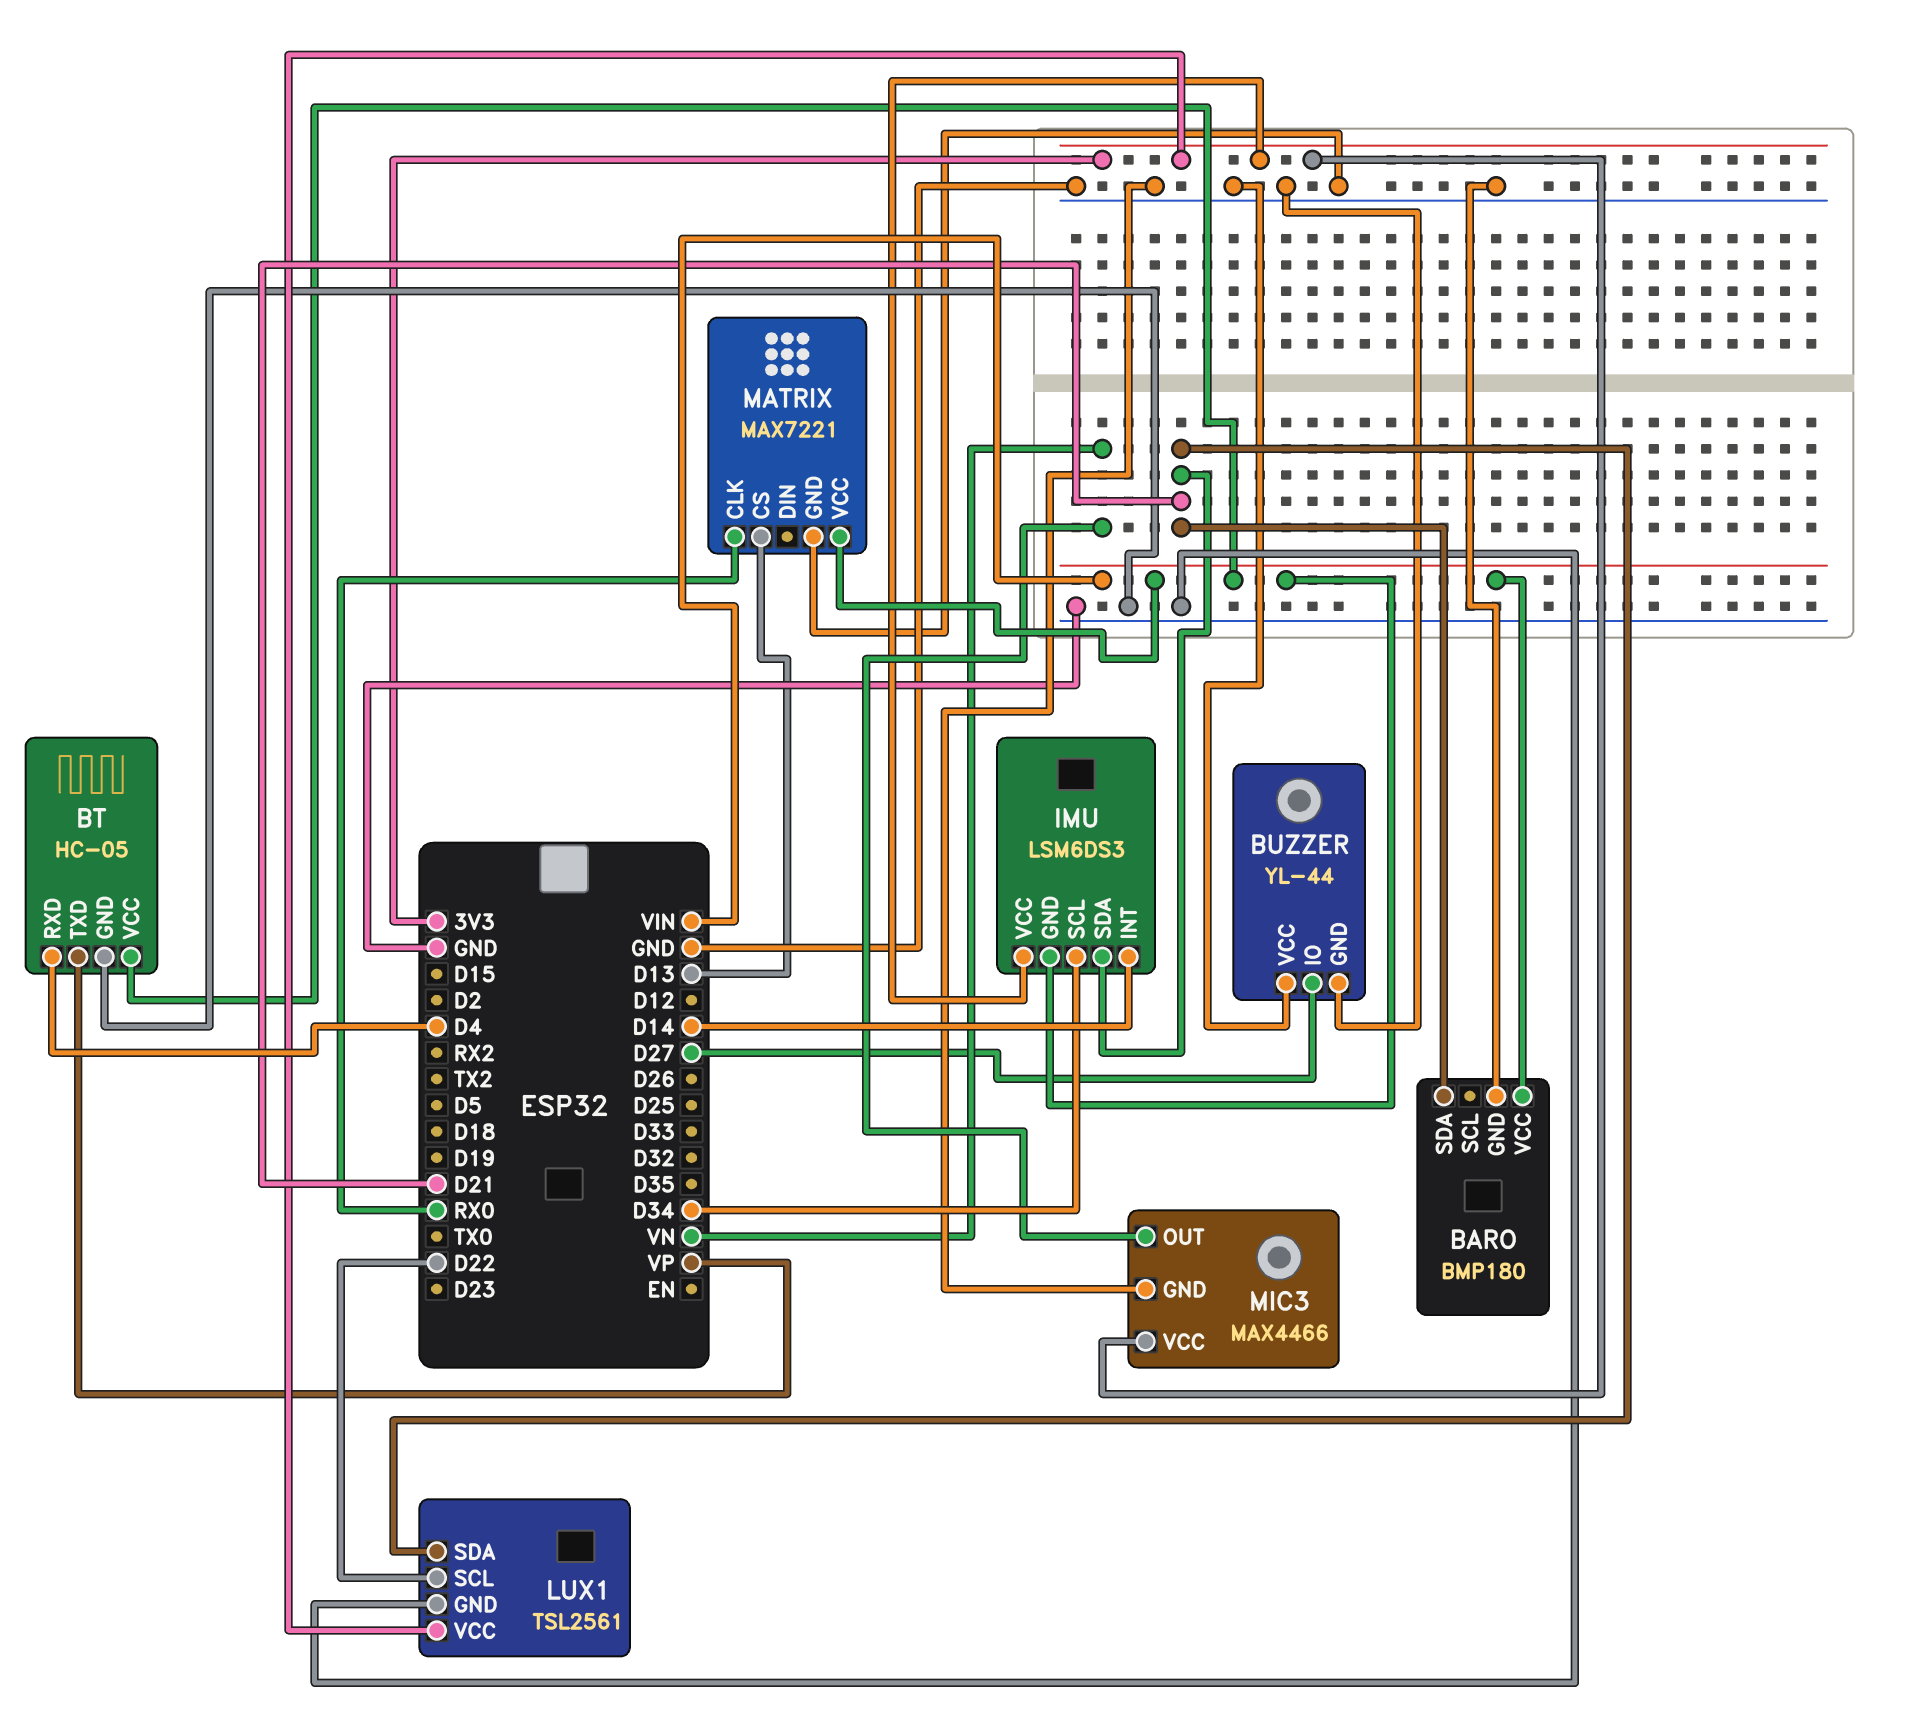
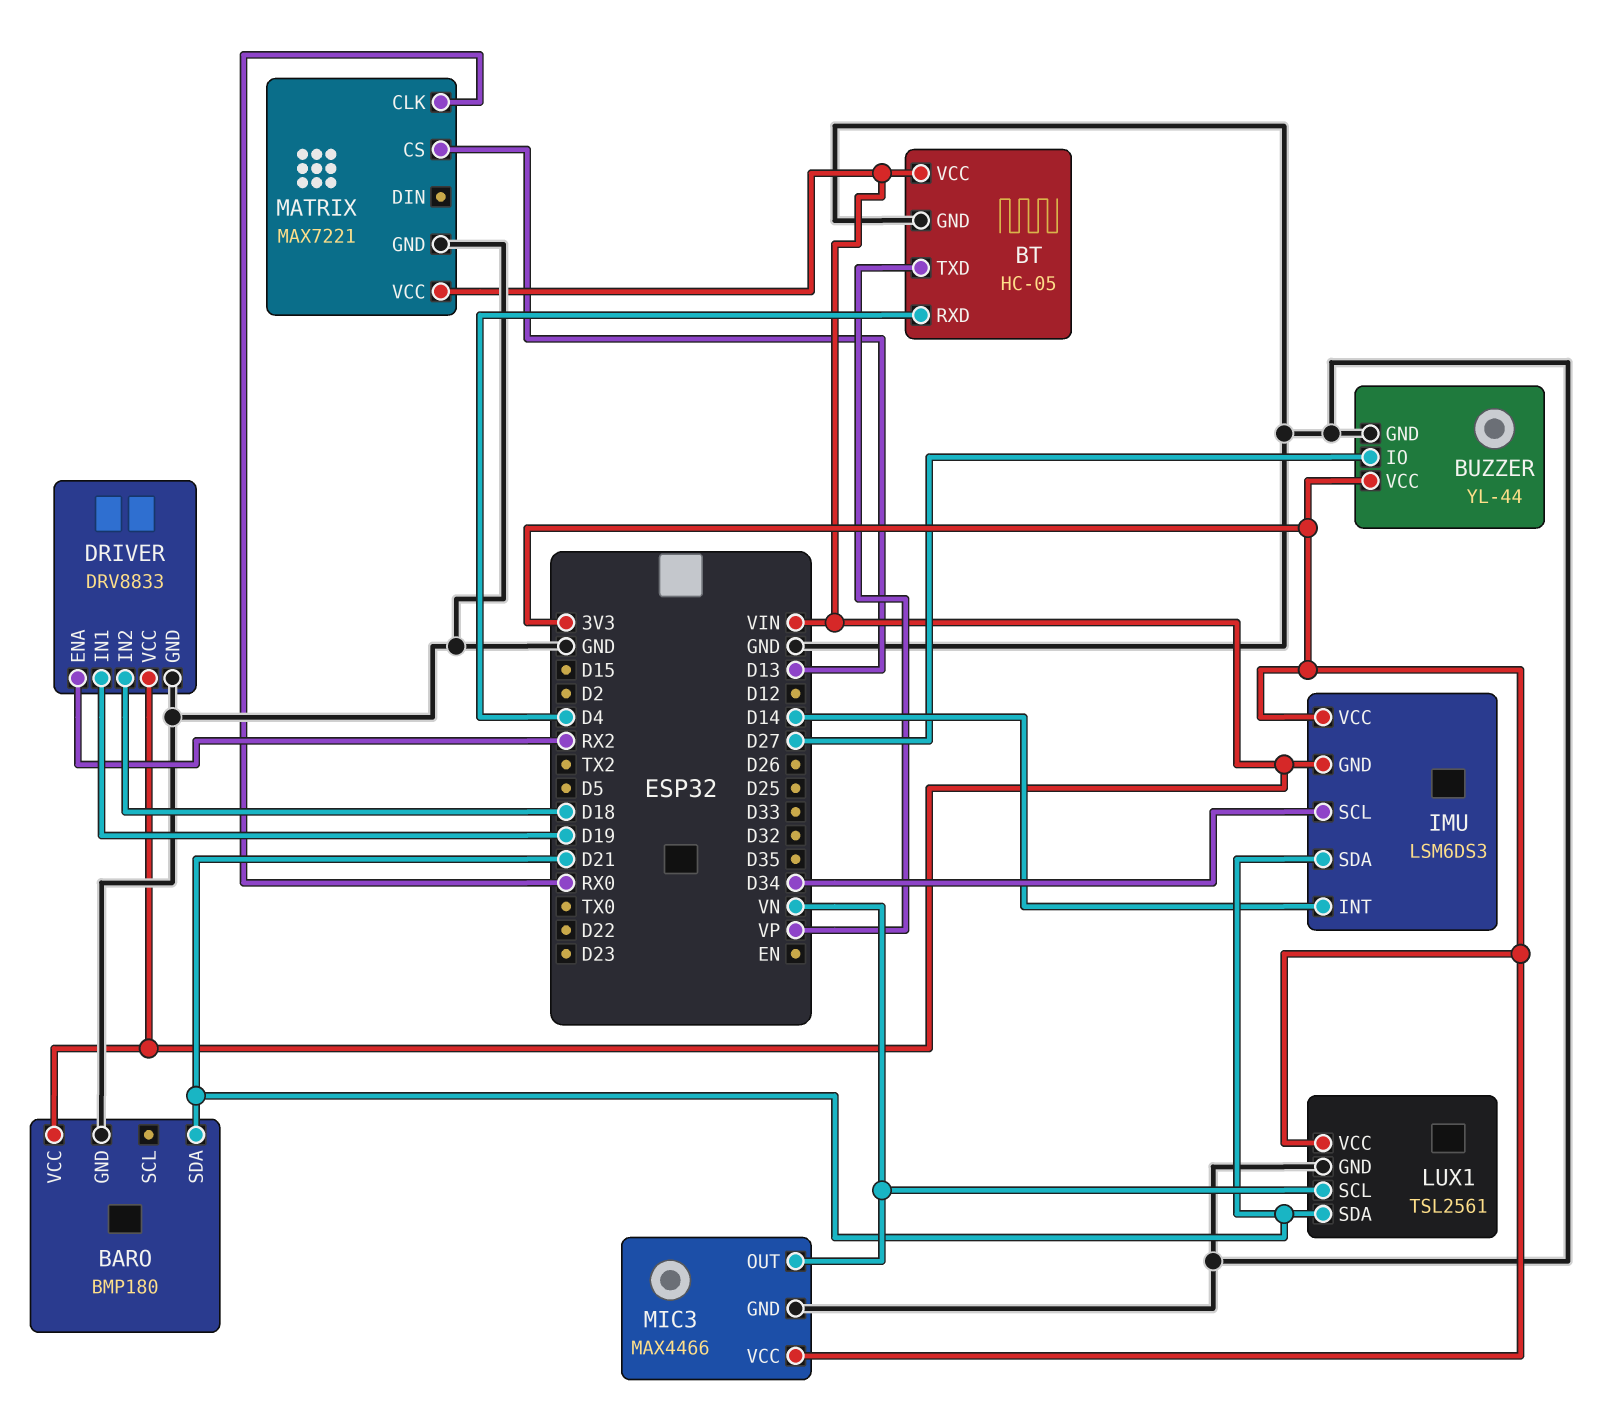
BUZZER pin VCC: GND -> 3V3
DRIVER: none -> DRV8833
DRIVER pin ENA: none -> RX2
DRIVER pin GND: none -> GND
DRIVER pin IN1: none -> D19
DRIVER pin IN2: none -> D18
DRIVER pin VCC: none -> VIN
LUX1 pin SCL: D22 -> VN

